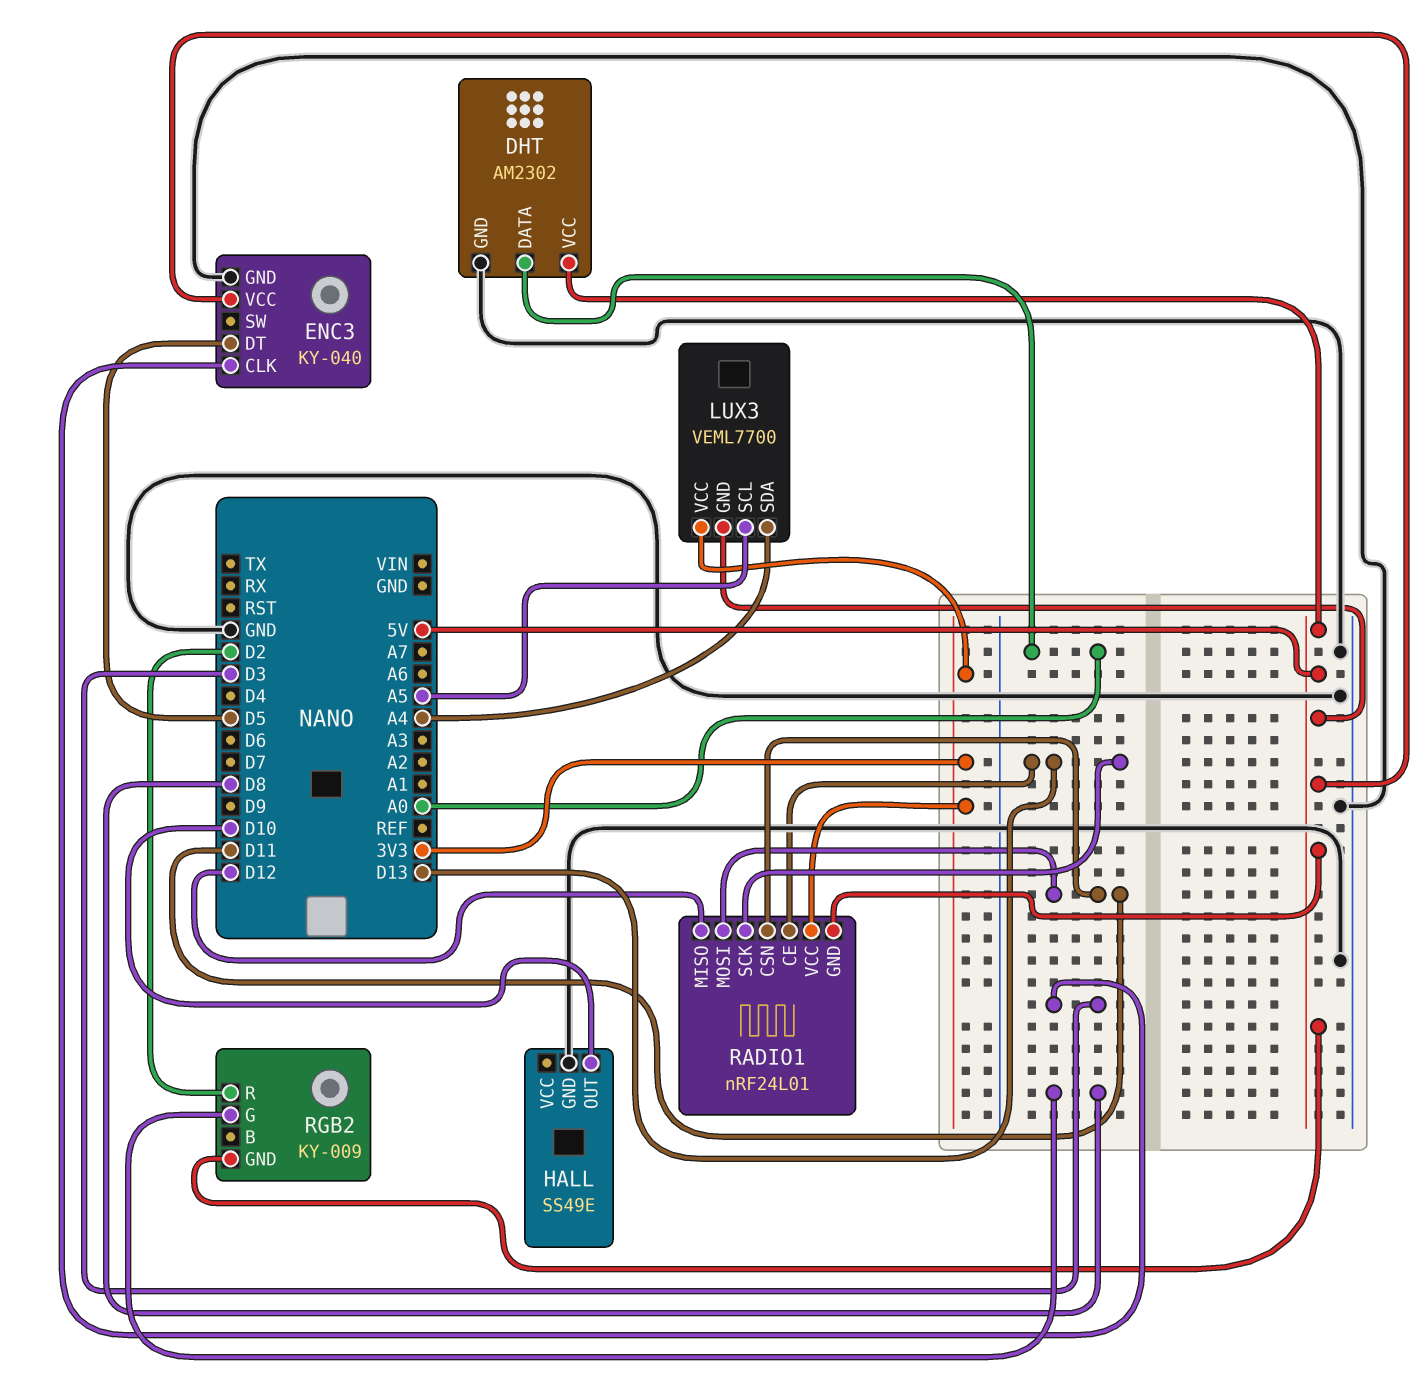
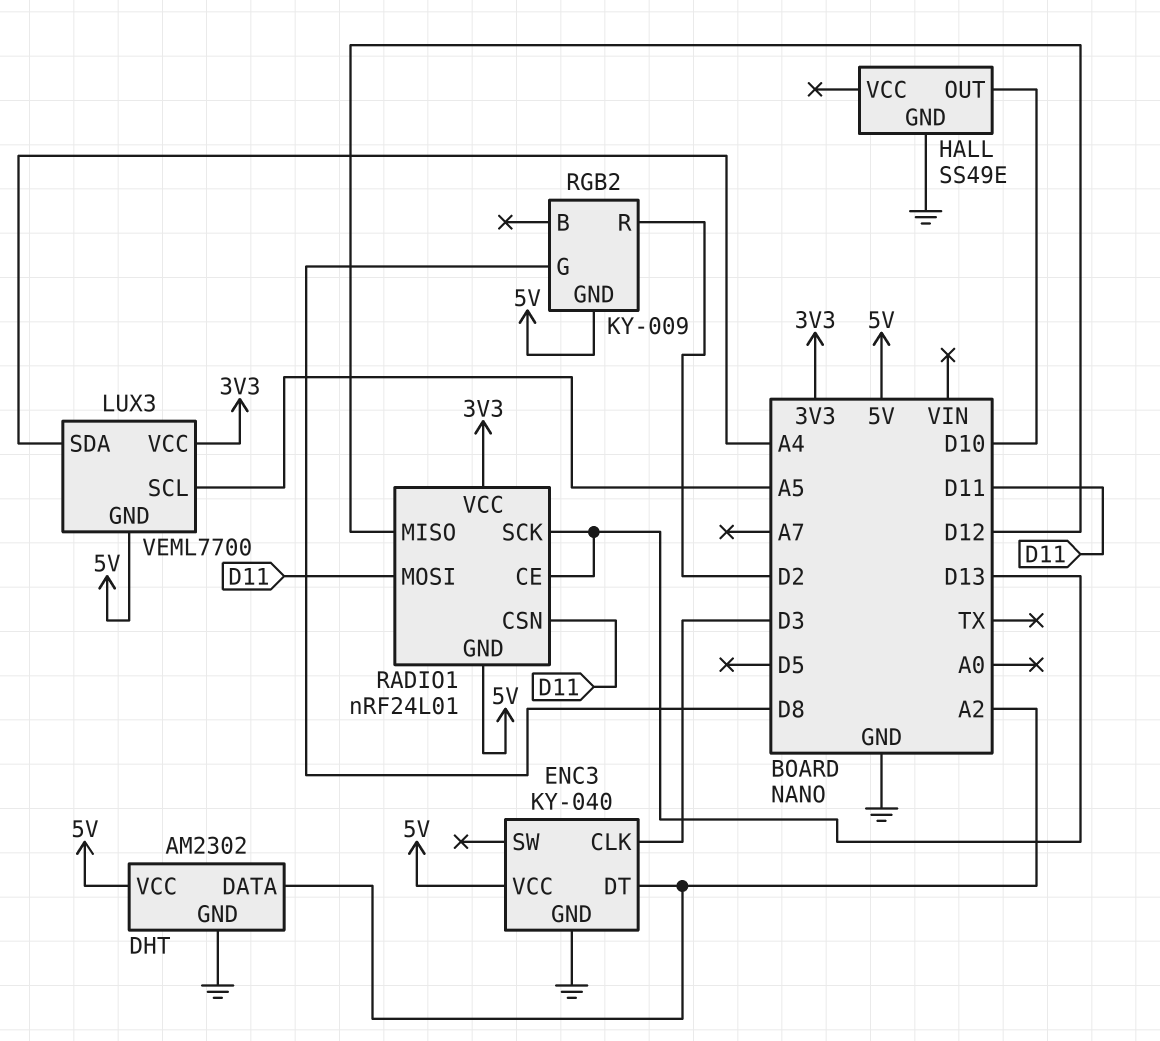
DHT pin DATA: A0 -> A2
ENC3 pin DT: D5 -> A2

